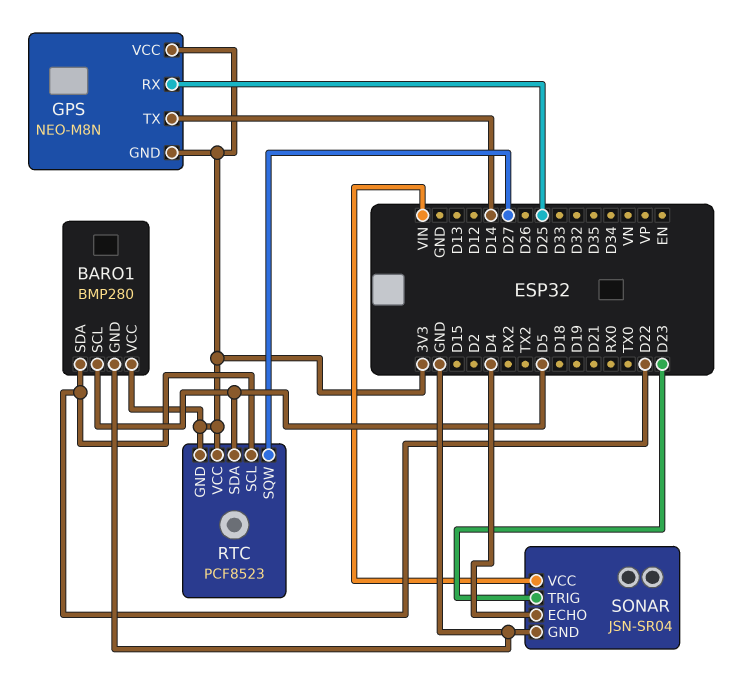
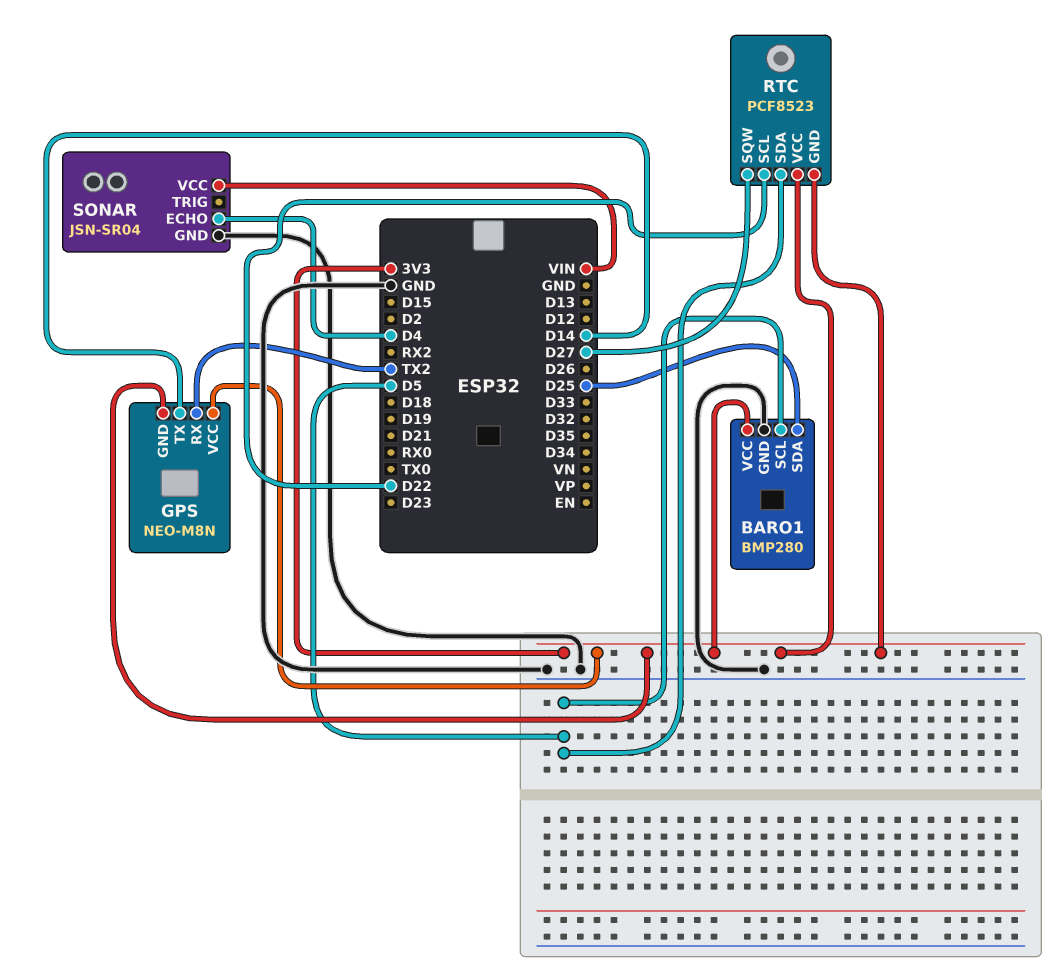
BARO1 pin SDA: D22 -> D25
GPS pin RX: D25 -> TX2
SONAR pin TRIG: D23 -> none

